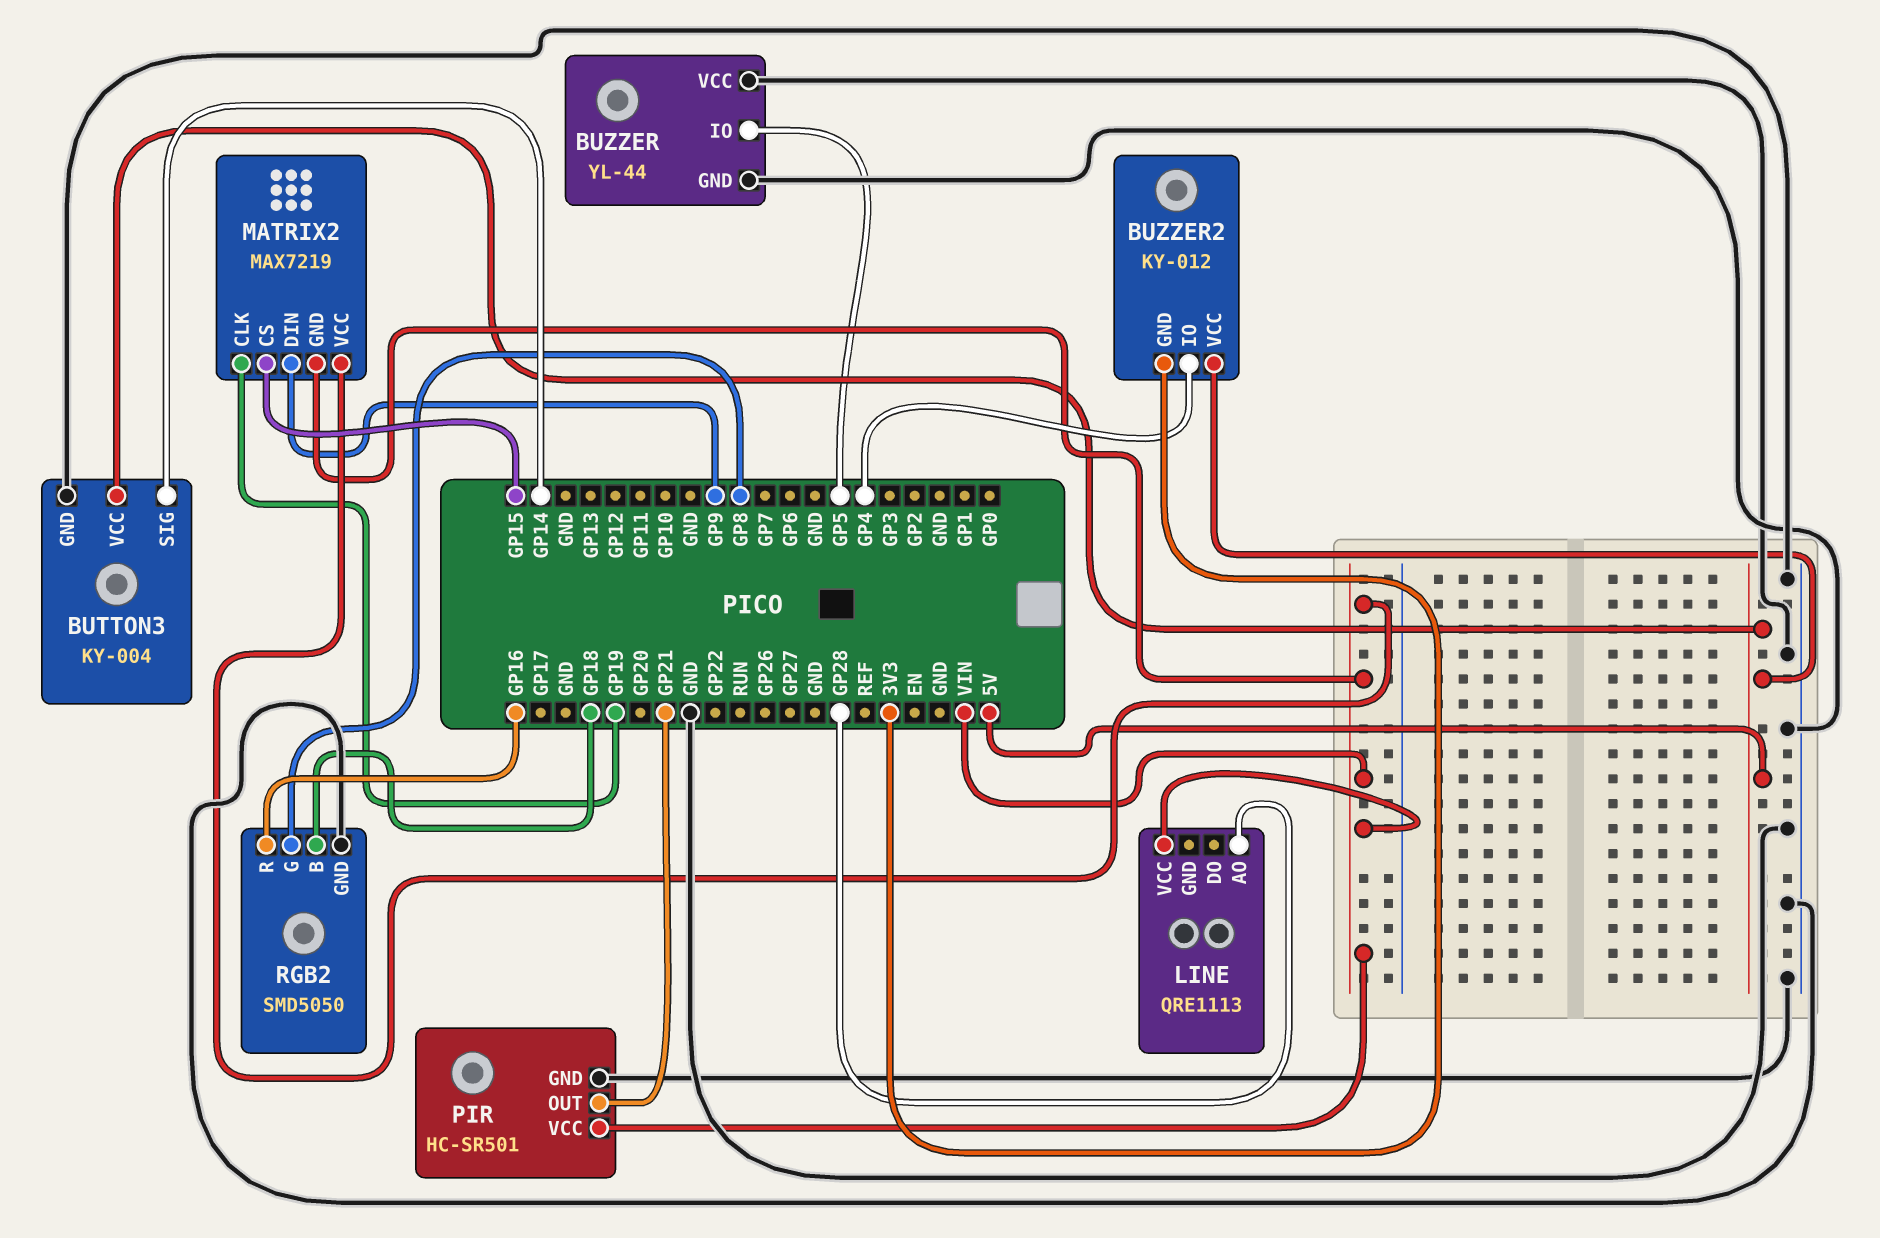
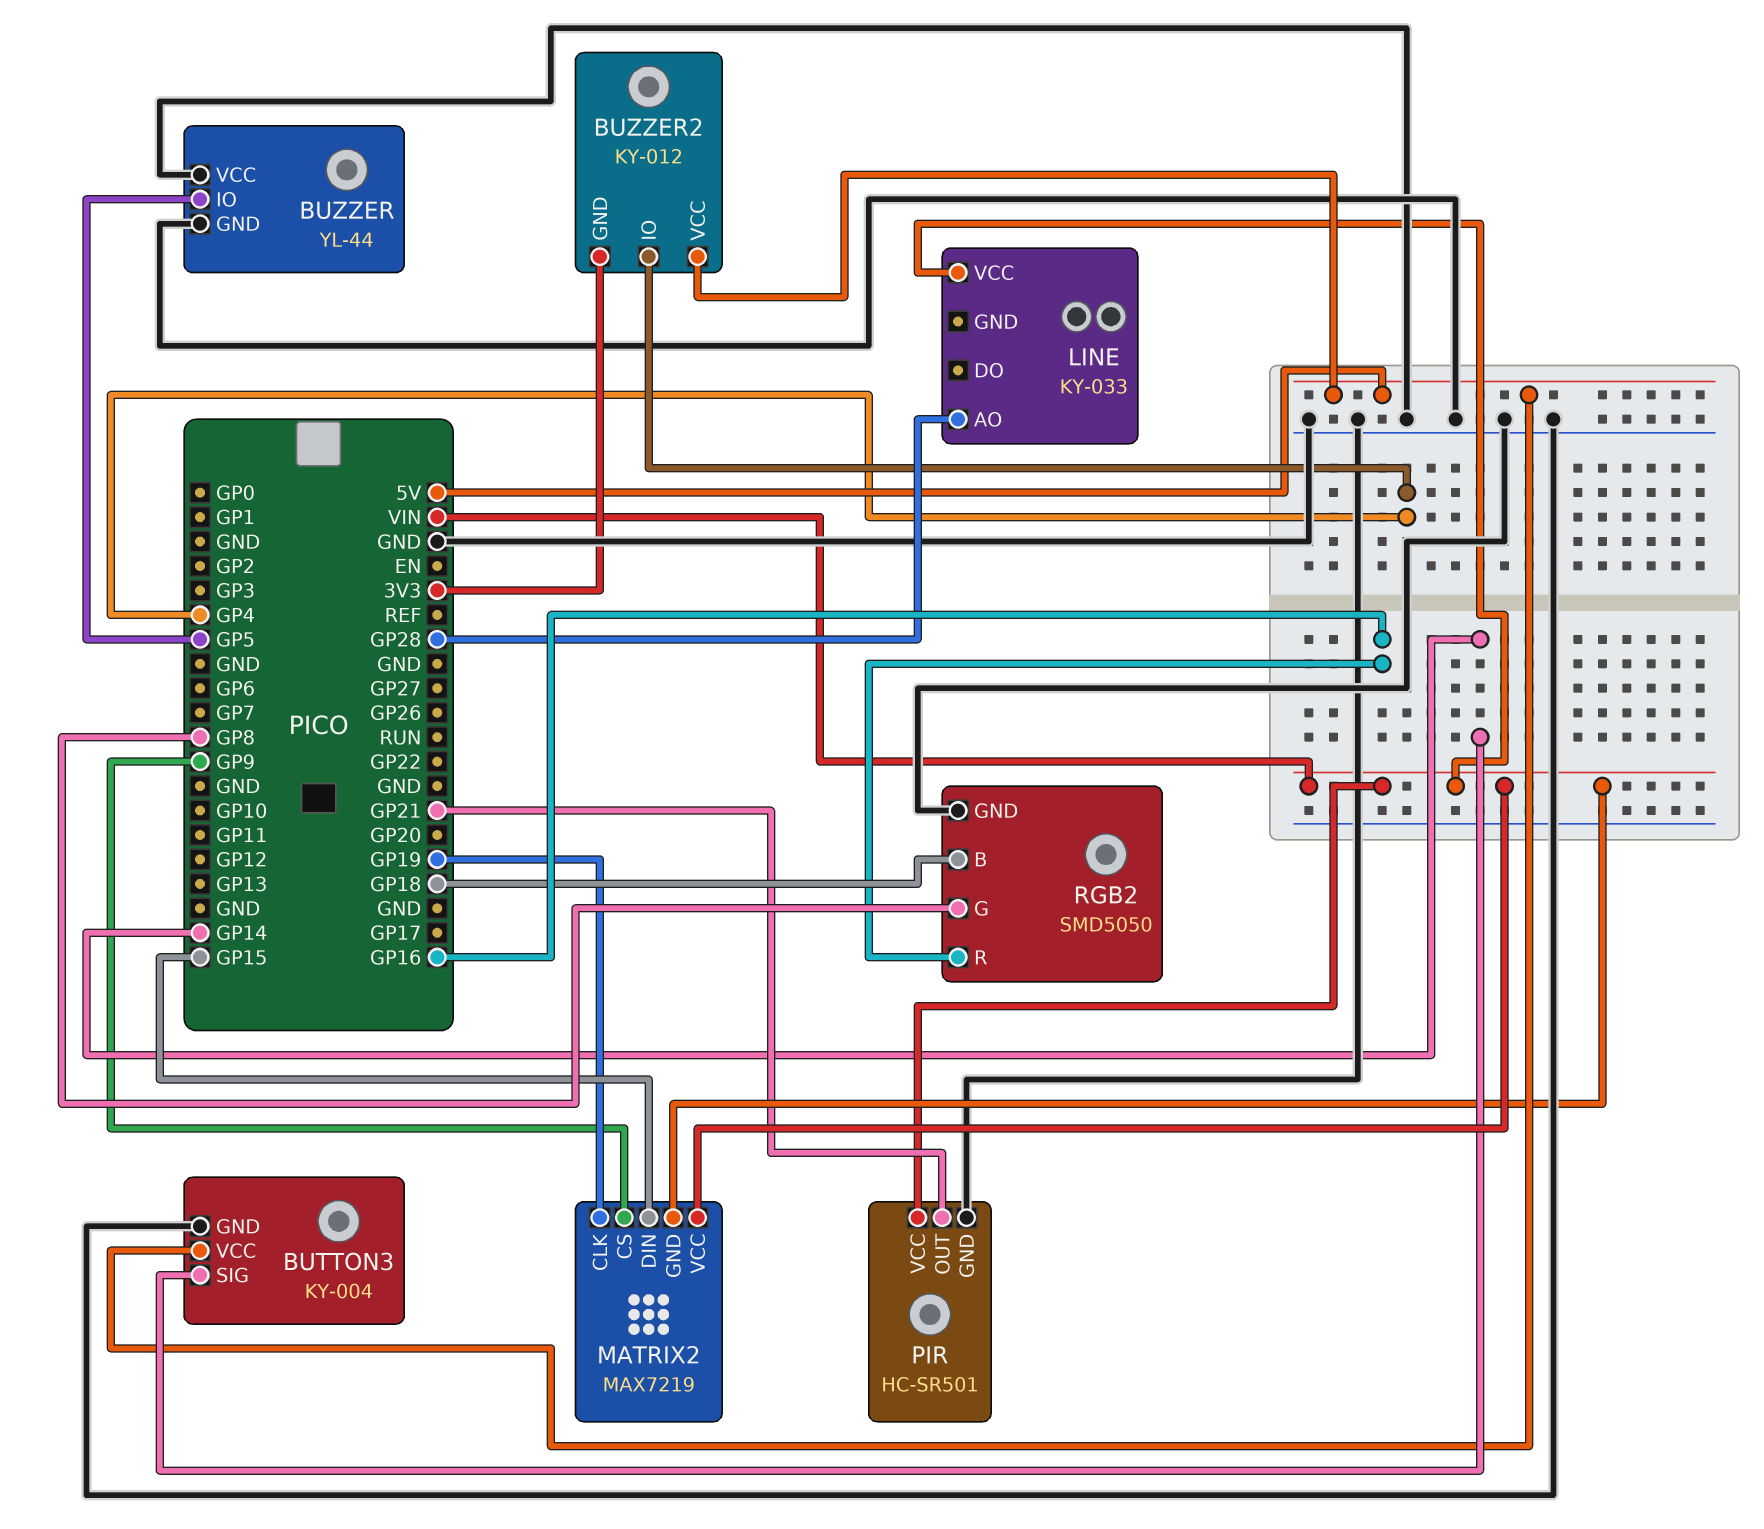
LINE: QRE1113 -> KY-033
MATRIX2 pin CS: GP15 -> GP9
MATRIX2 pin DIN: GP9 -> GP15

